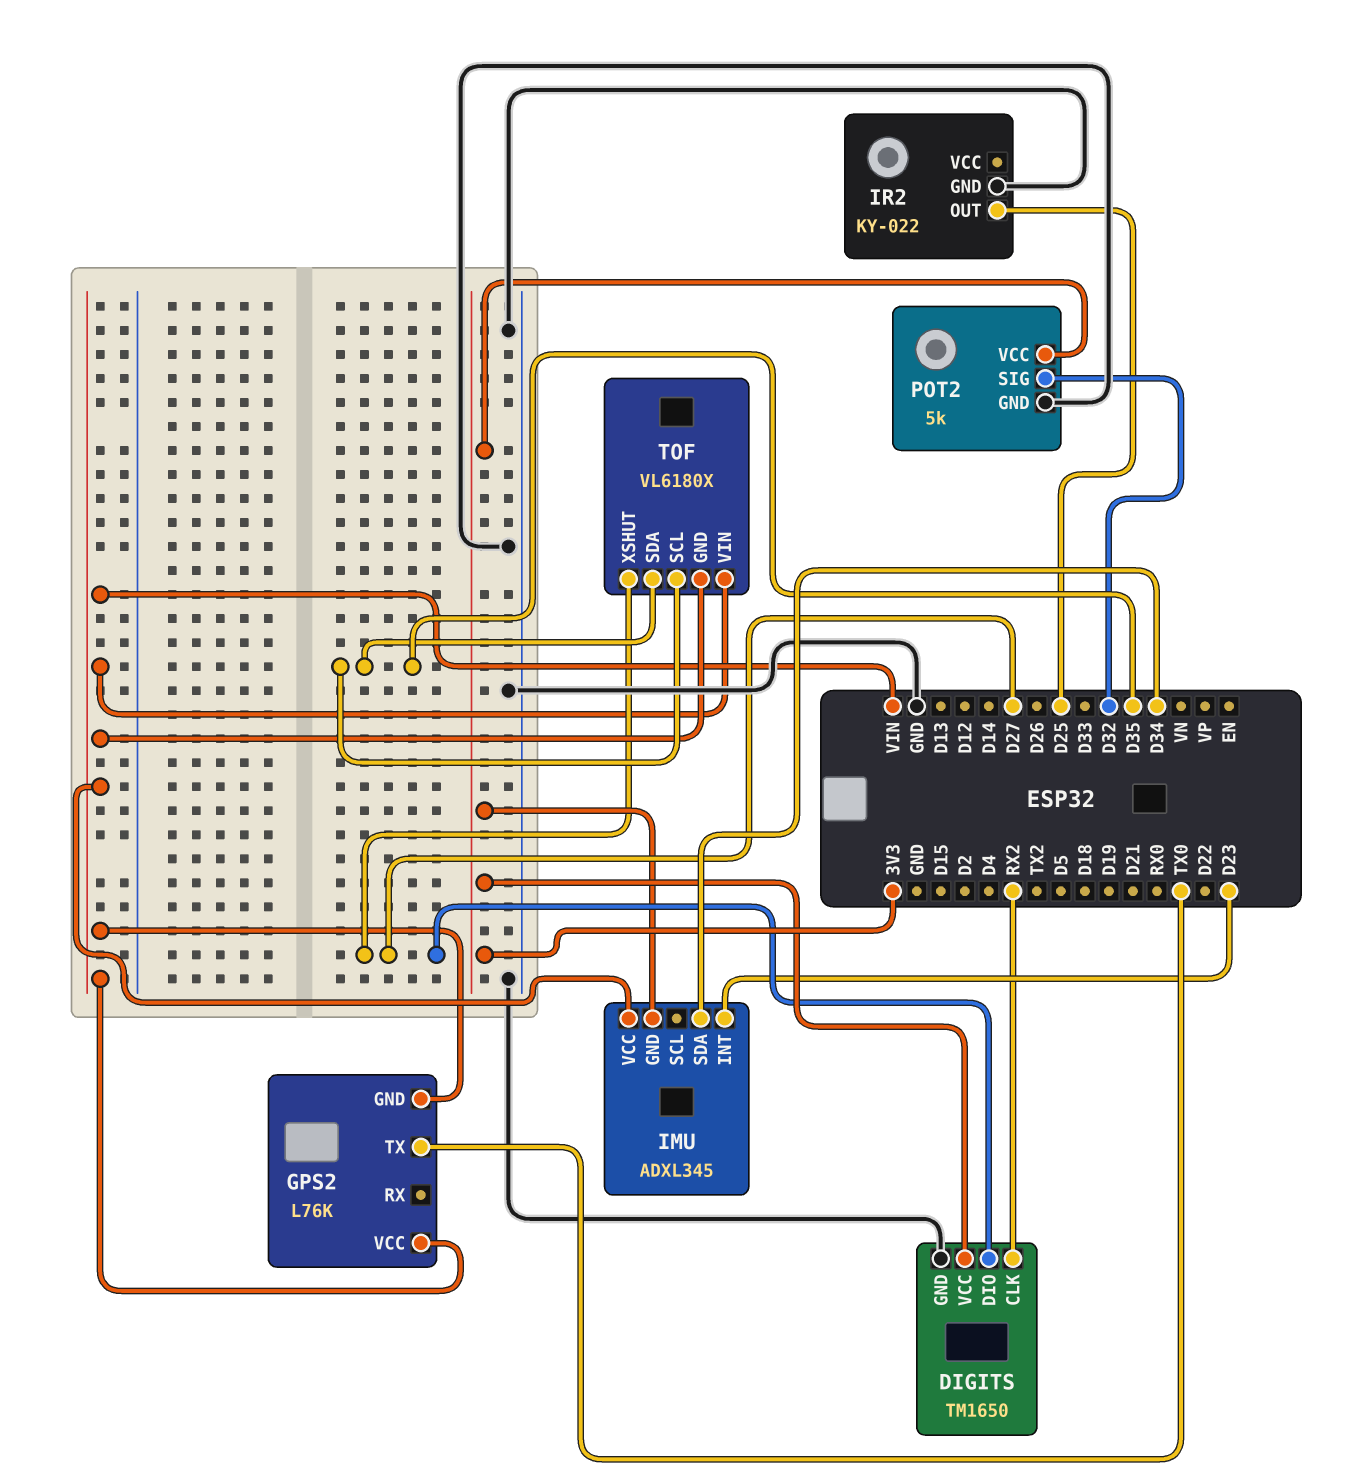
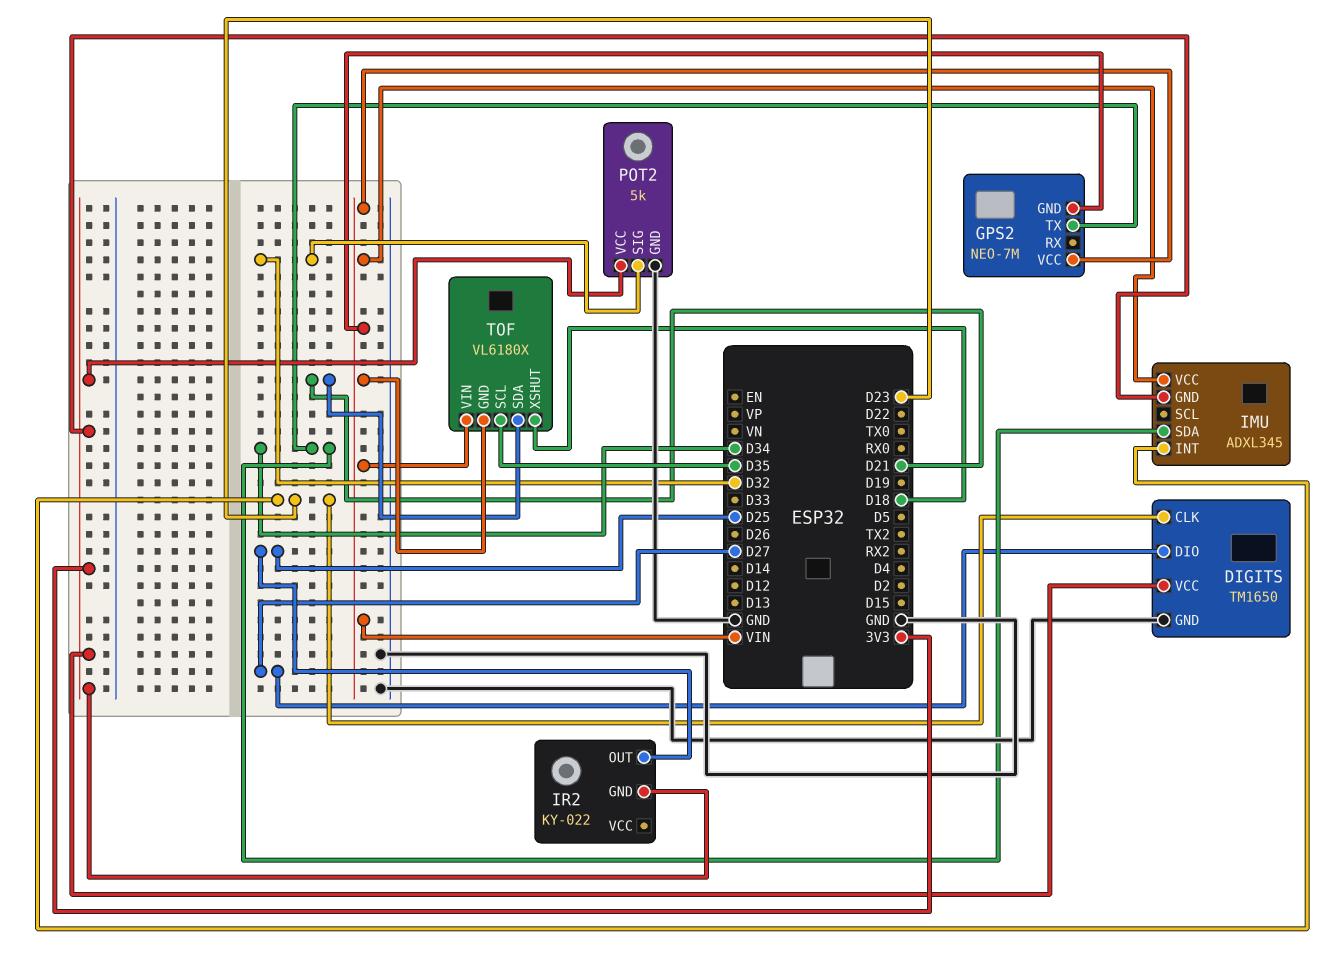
DIGITS pin CLK: RX2 -> D23
GPS2: L76K -> NEO-7M
GPS2 pin TX: TX0 -> D34
IR2 pin GND: GND -> 3V3
TOF pin SDA: D35 -> D21
TOF pin XSHUT: D27 -> D18

